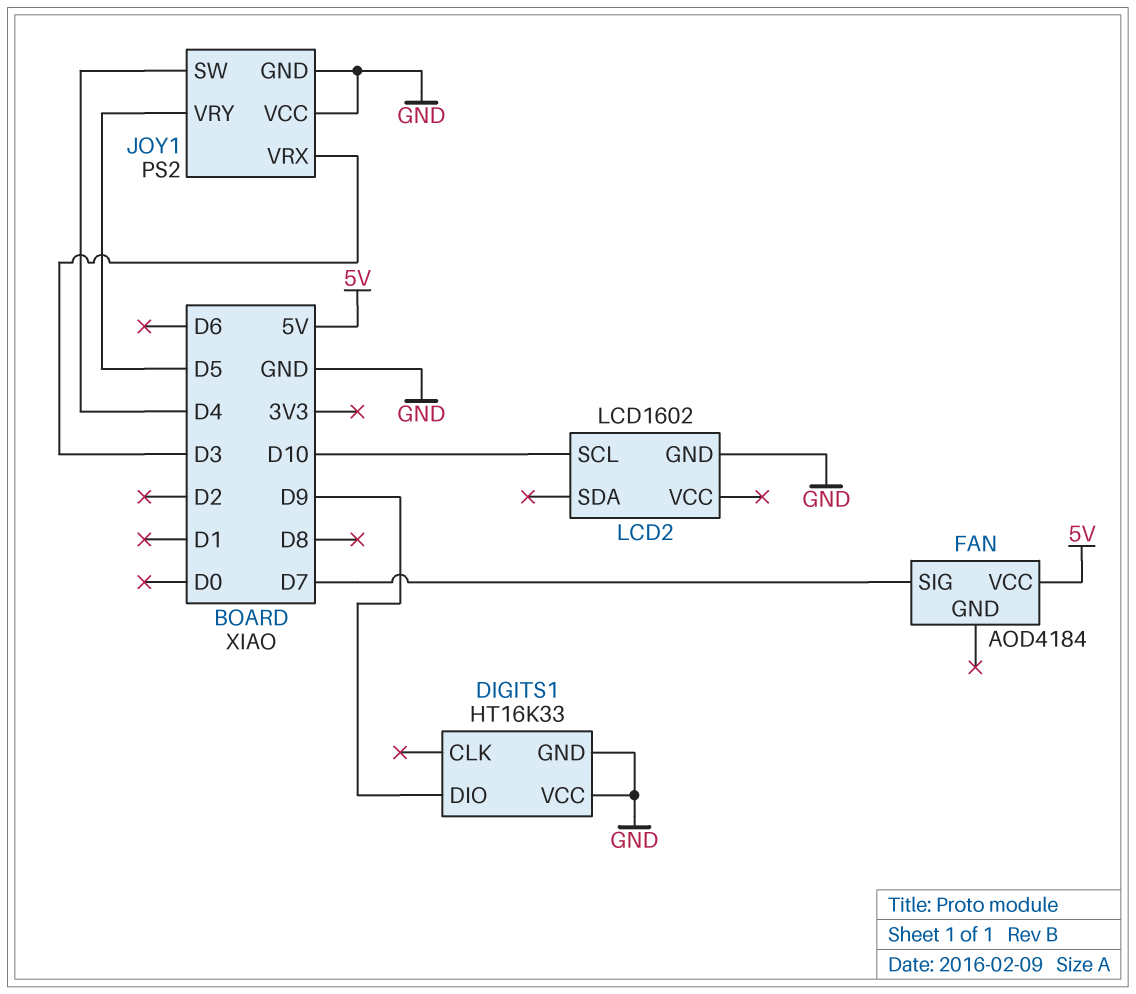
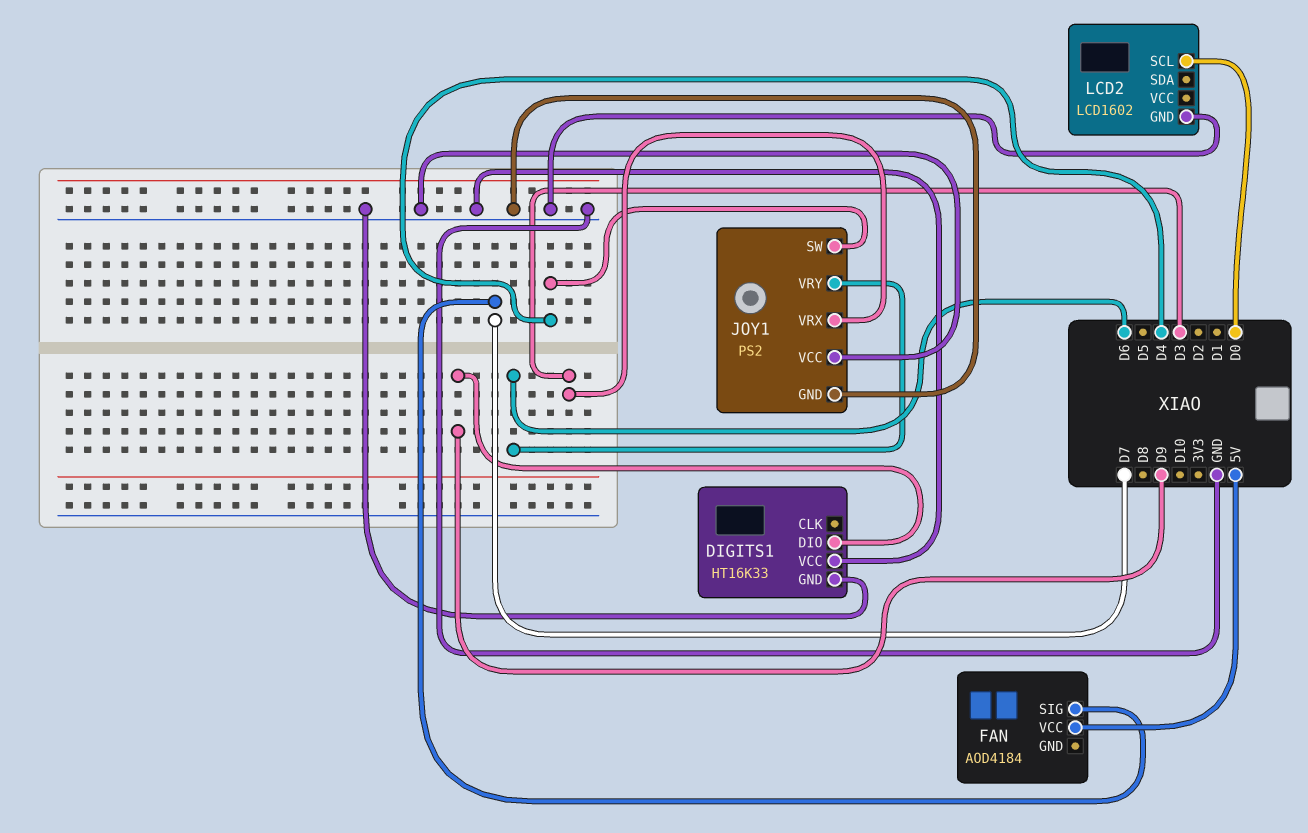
JOY1 pin VRY: D5 -> D6
LCD2 pin SCL: D10 -> D0

